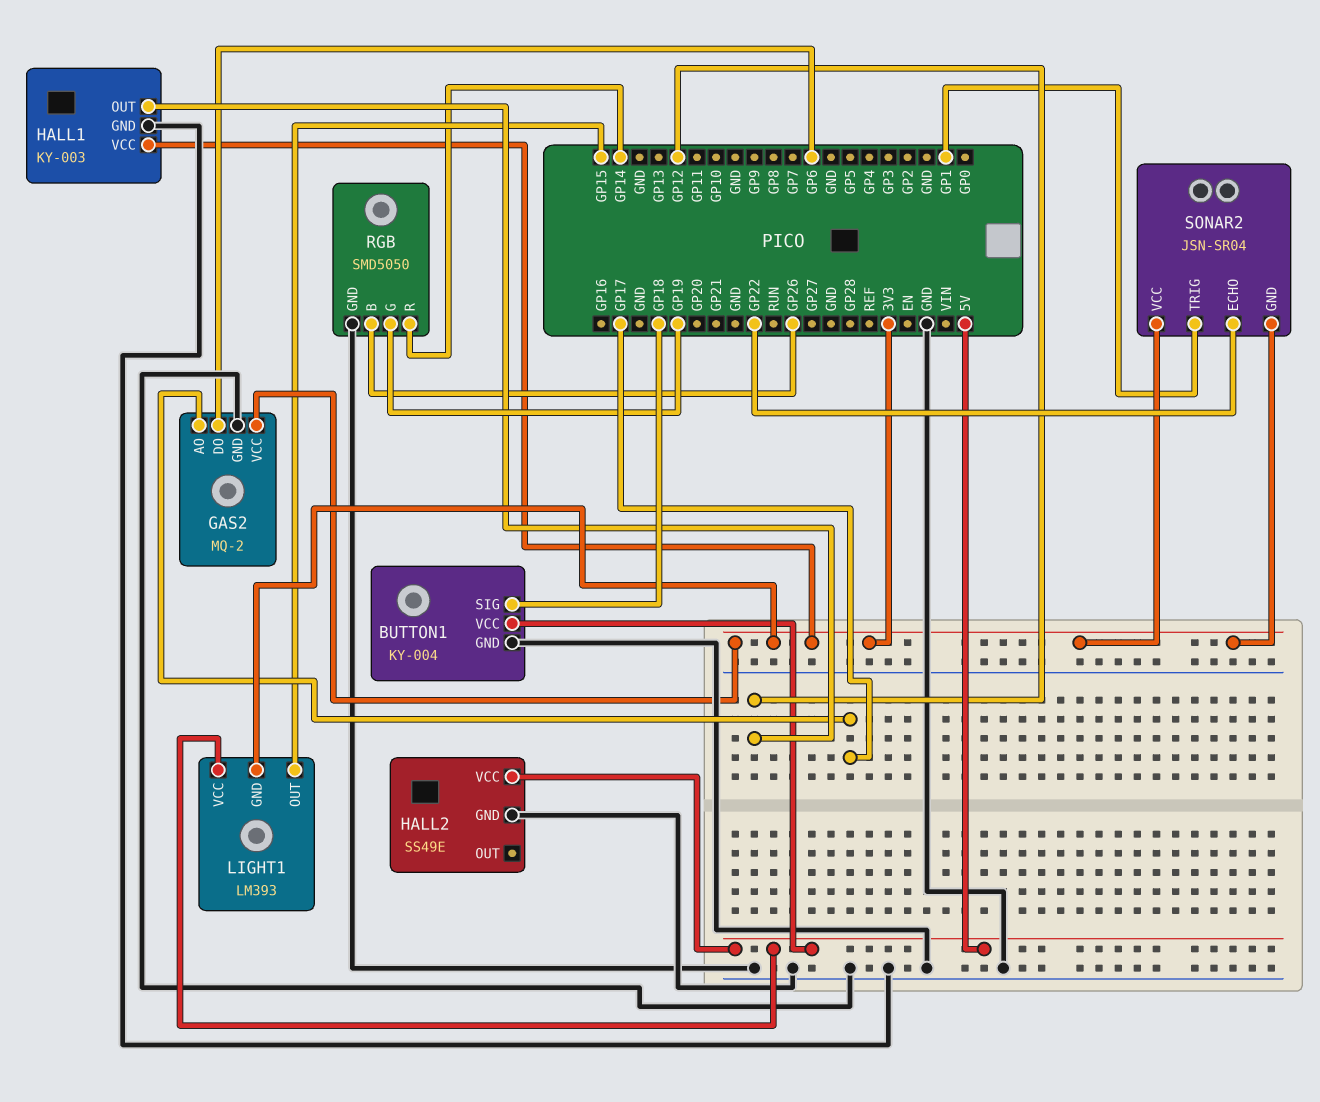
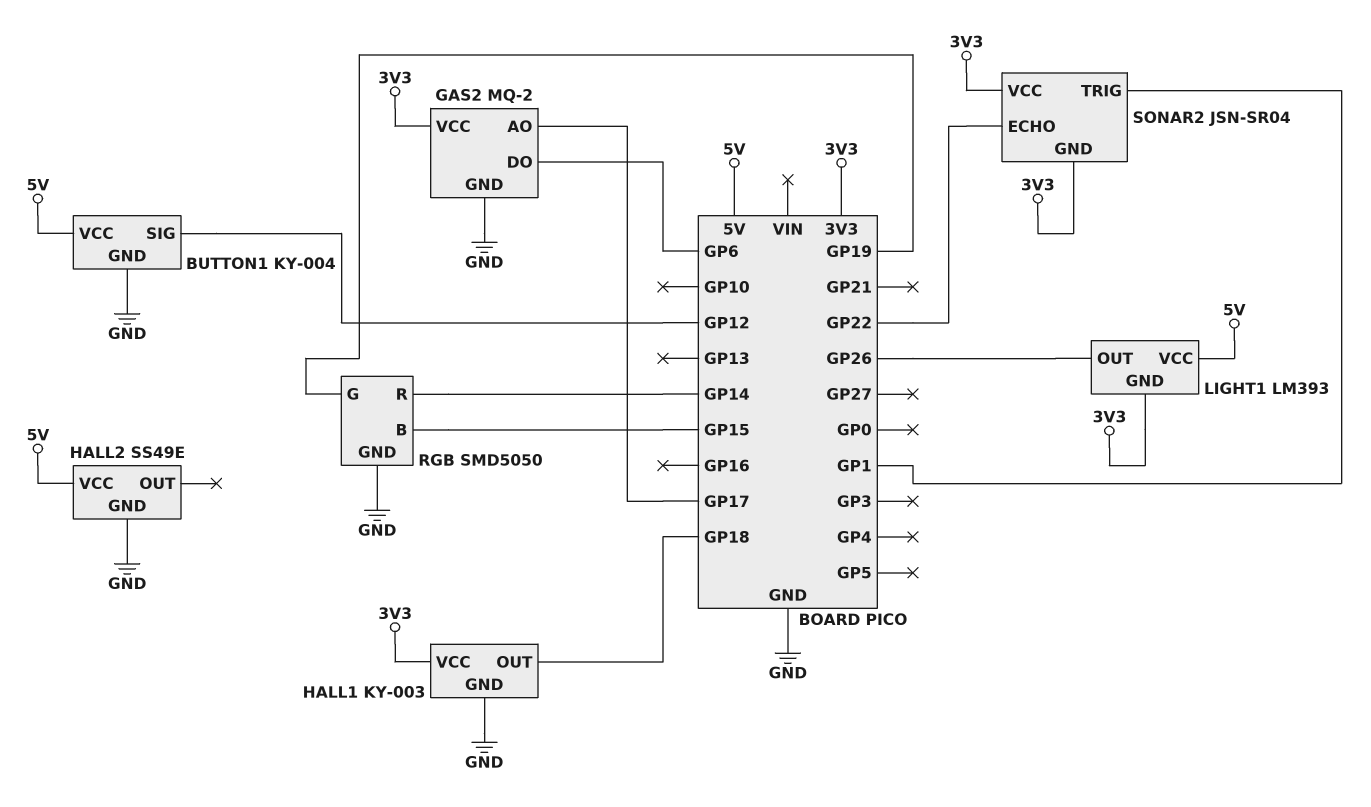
BUTTON1 pin SIG: GP18 -> GP12
HALL1 pin OUT: GP12 -> GP18
LIGHT1 pin OUT: GP15 -> GP26
RGB pin B: GP26 -> GP15

